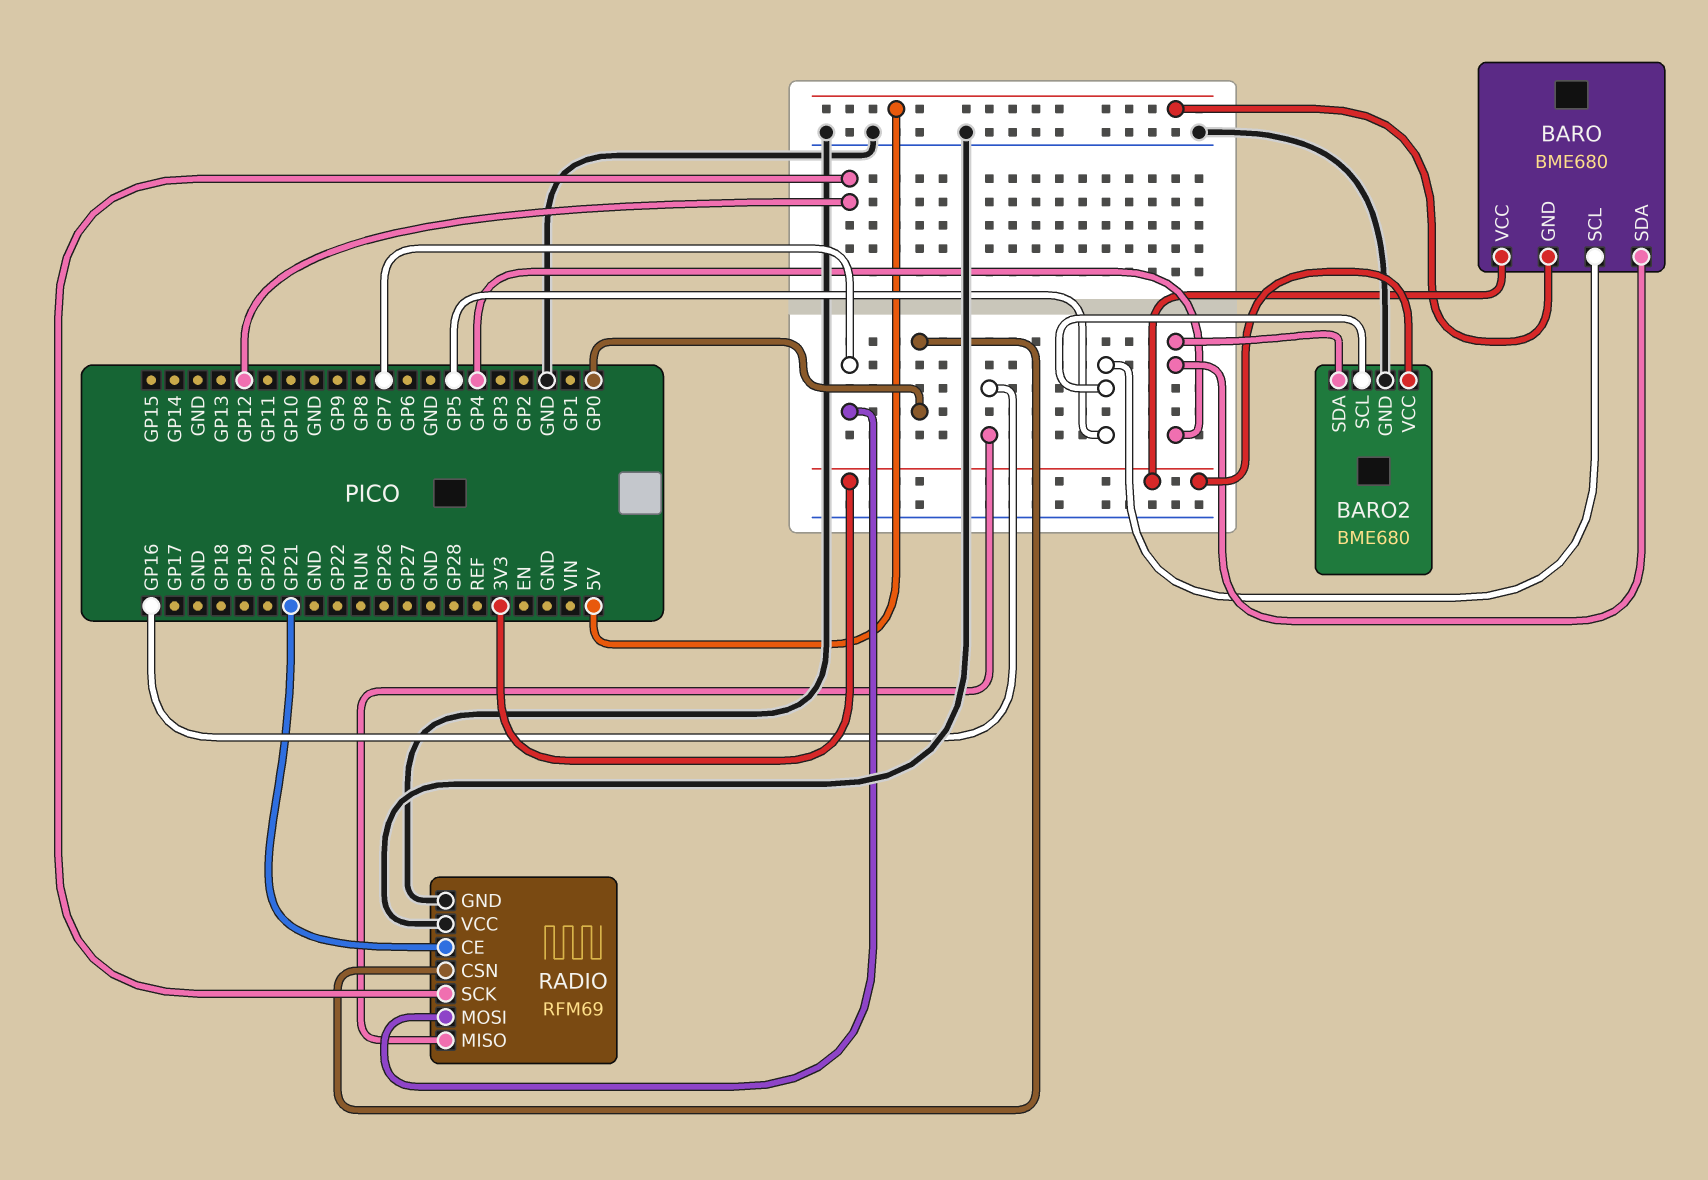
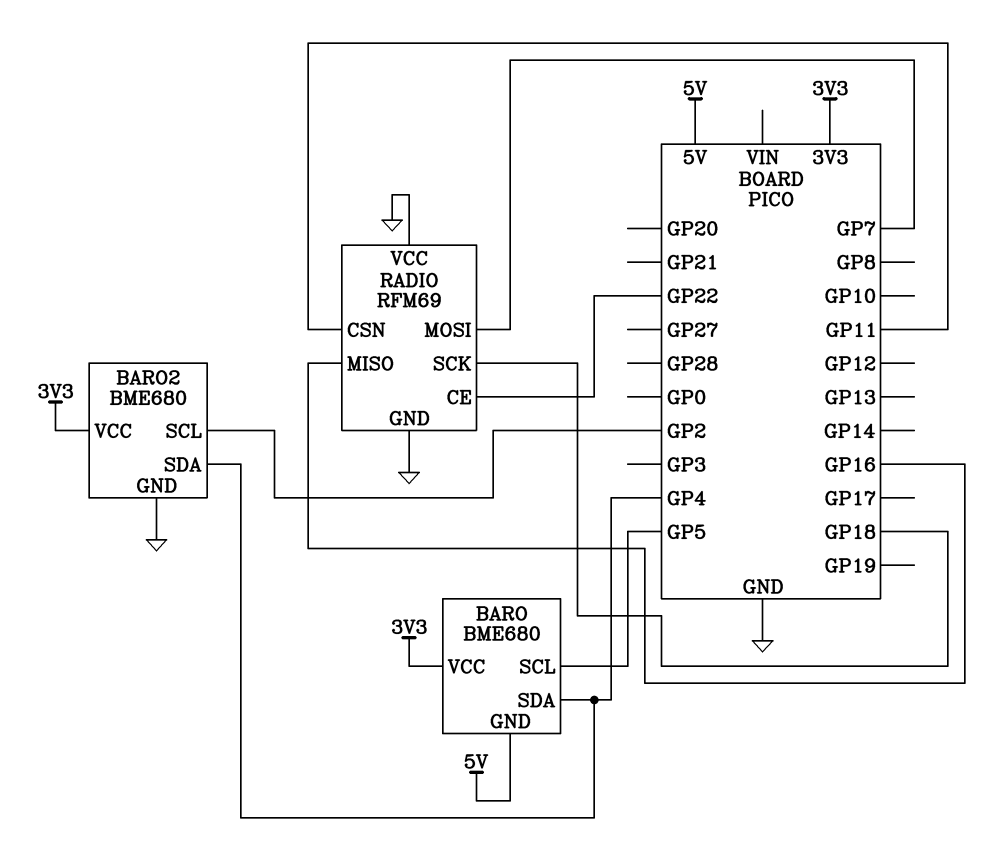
BARO2 pin SCL: GP5 -> GP2
RADIO pin CE: GP21 -> GP22
RADIO pin CSN: GP0 -> GP11
RADIO pin SCK: GP12 -> GP18

